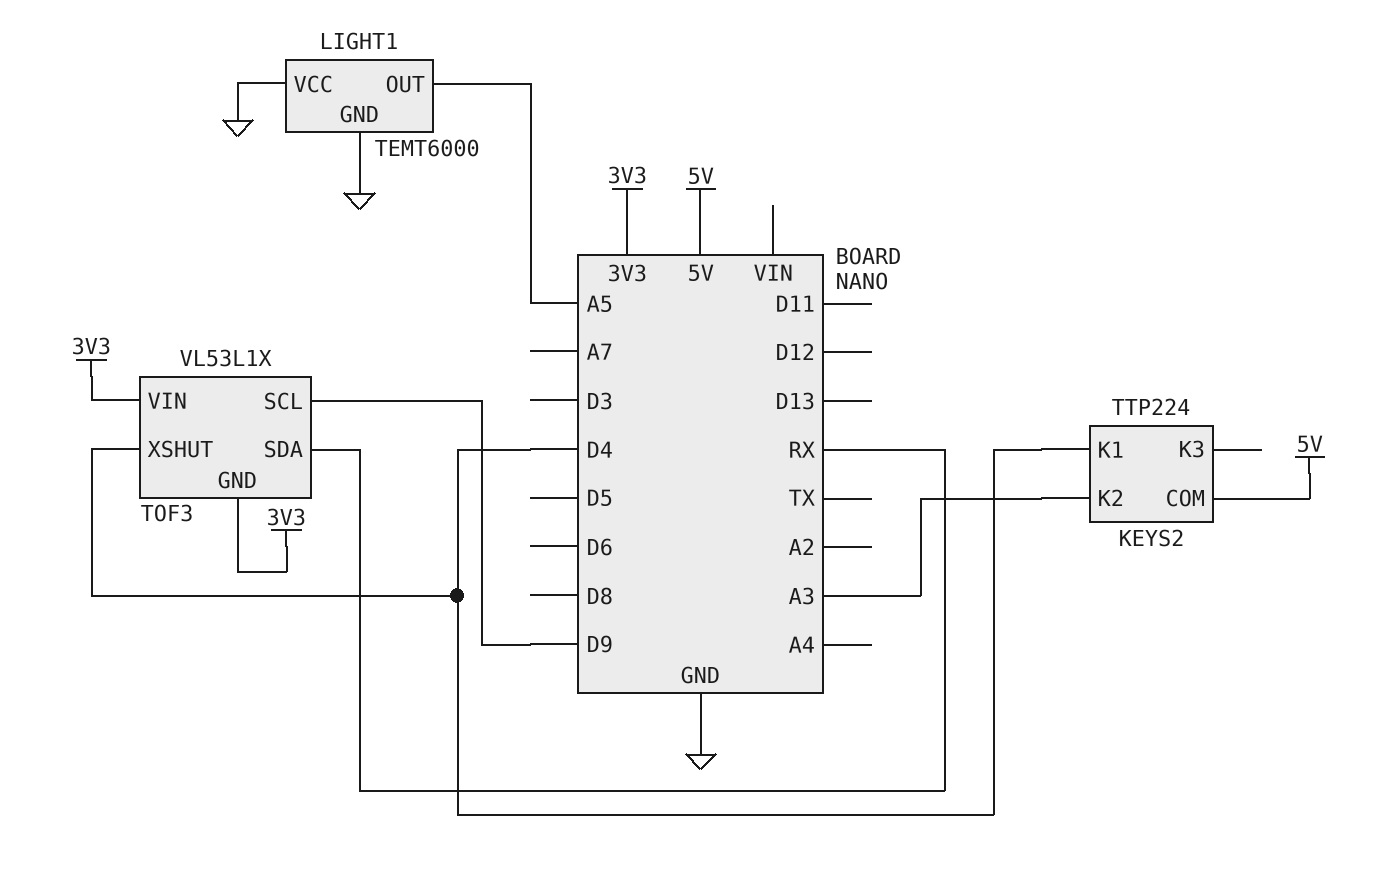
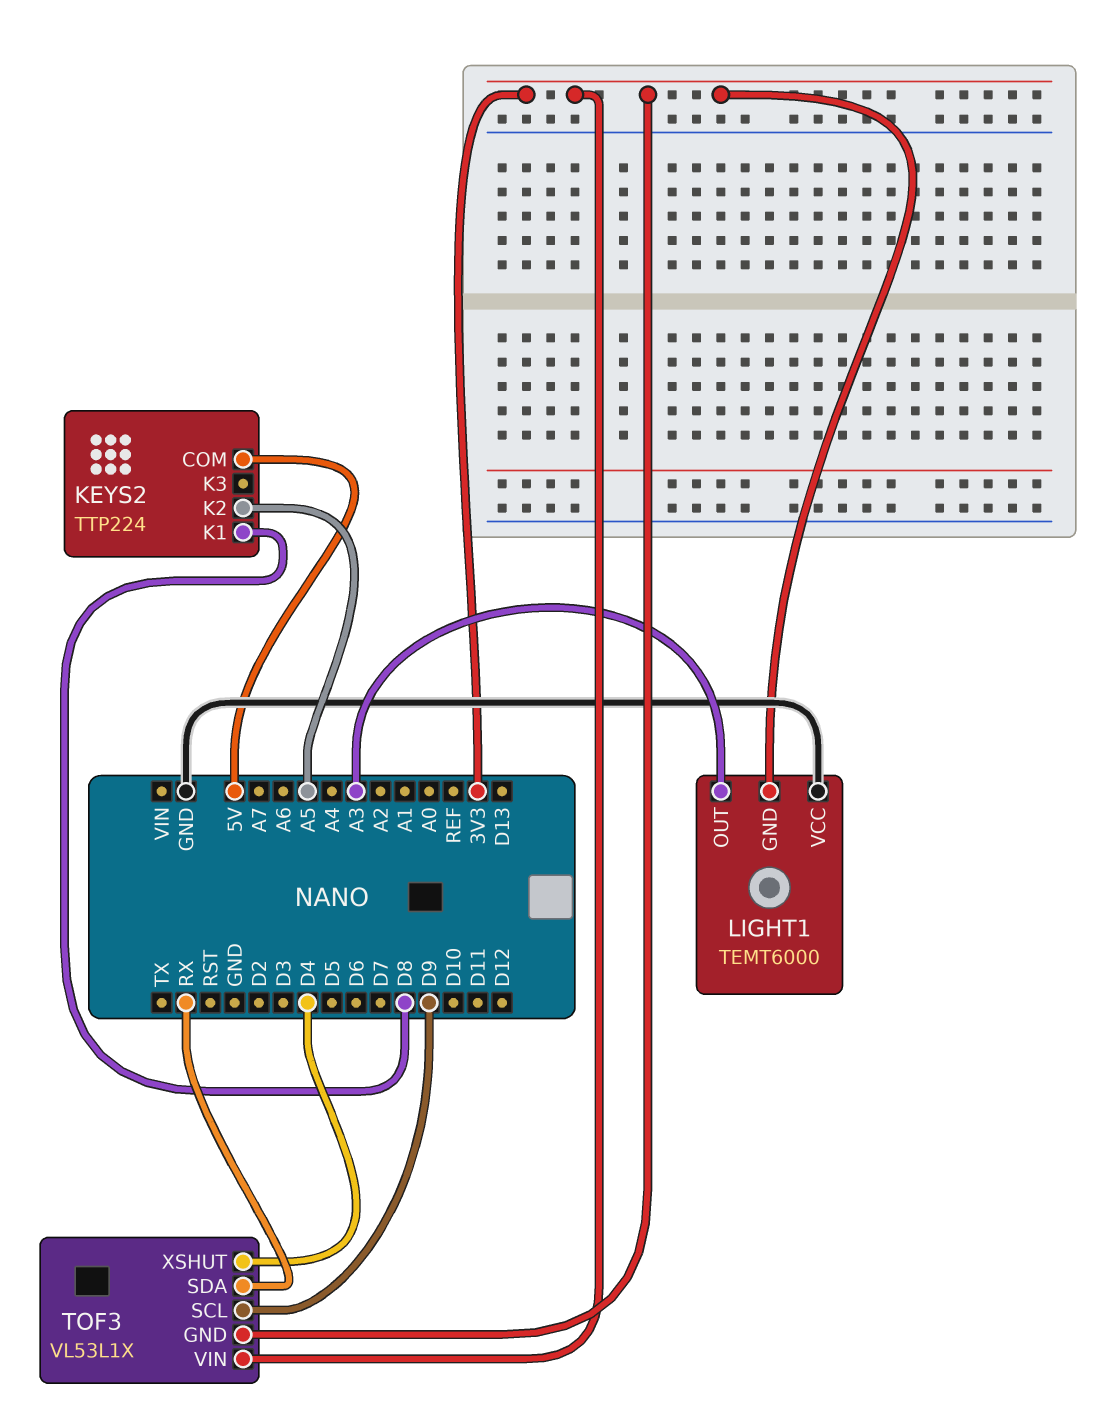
KEYS2 pin K1: D4 -> D8
KEYS2 pin K2: A3 -> A5
LIGHT1 pin GND: GND -> 3V3
LIGHT1 pin OUT: A5 -> A3

